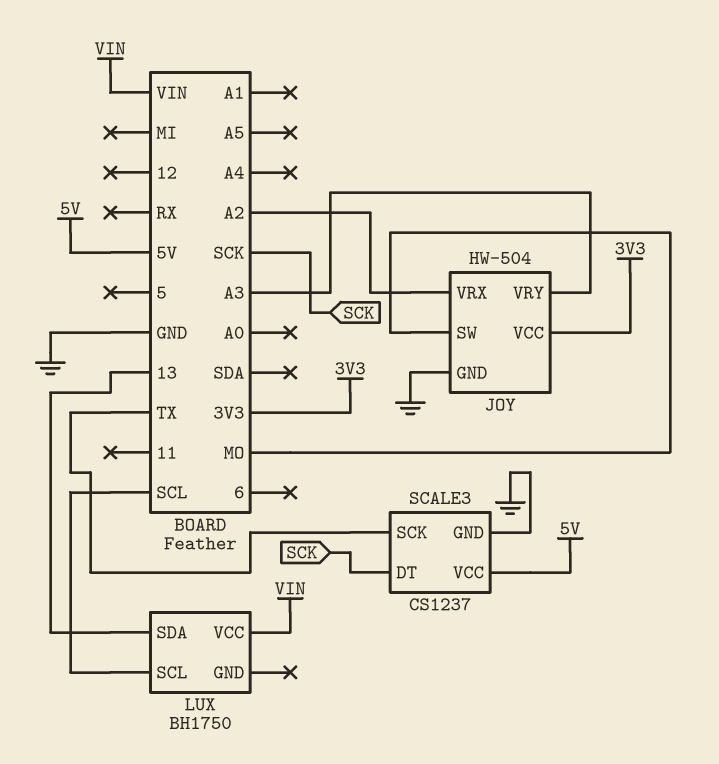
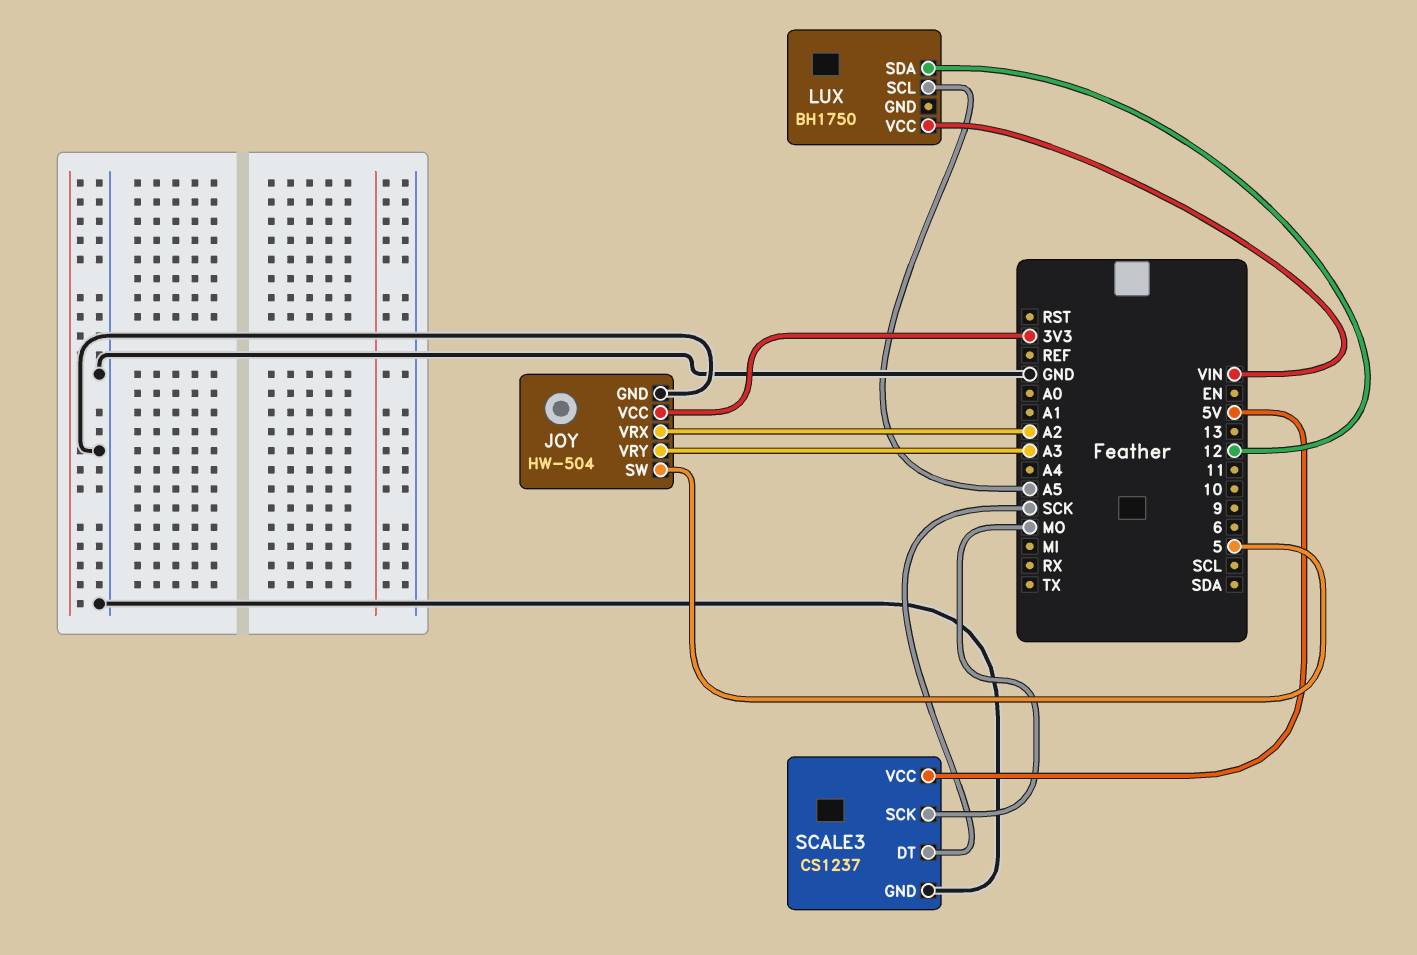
JOY pin SW: MO -> 5
LUX pin SCL: SCL -> A5
LUX pin SDA: 13 -> 12
SCALE3 pin SCK: TX -> MO

